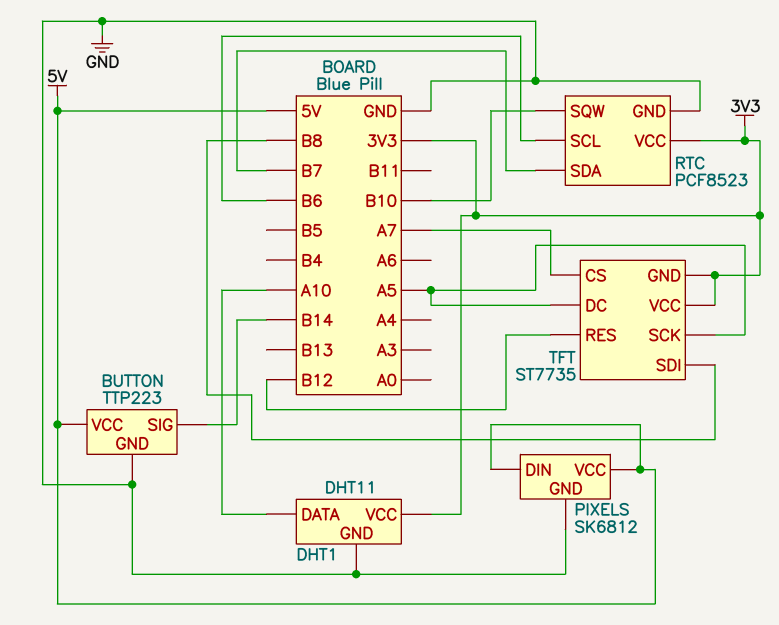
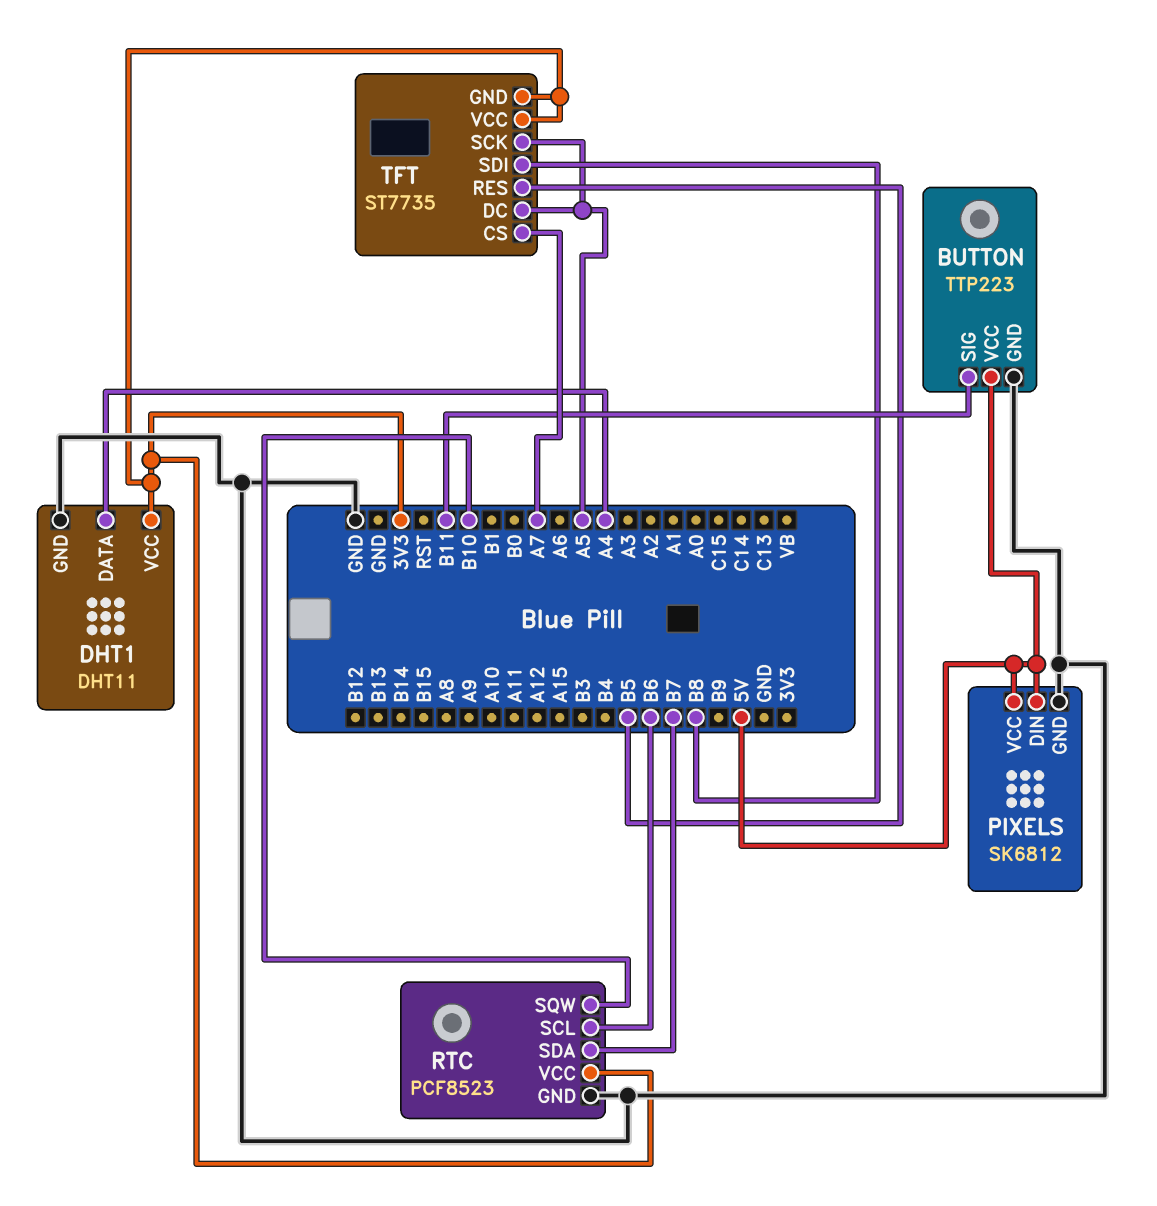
BUTTON pin SIG: B14 -> B11
DHT1 pin DATA: A10 -> A4
TFT pin RES: B12 -> B5

